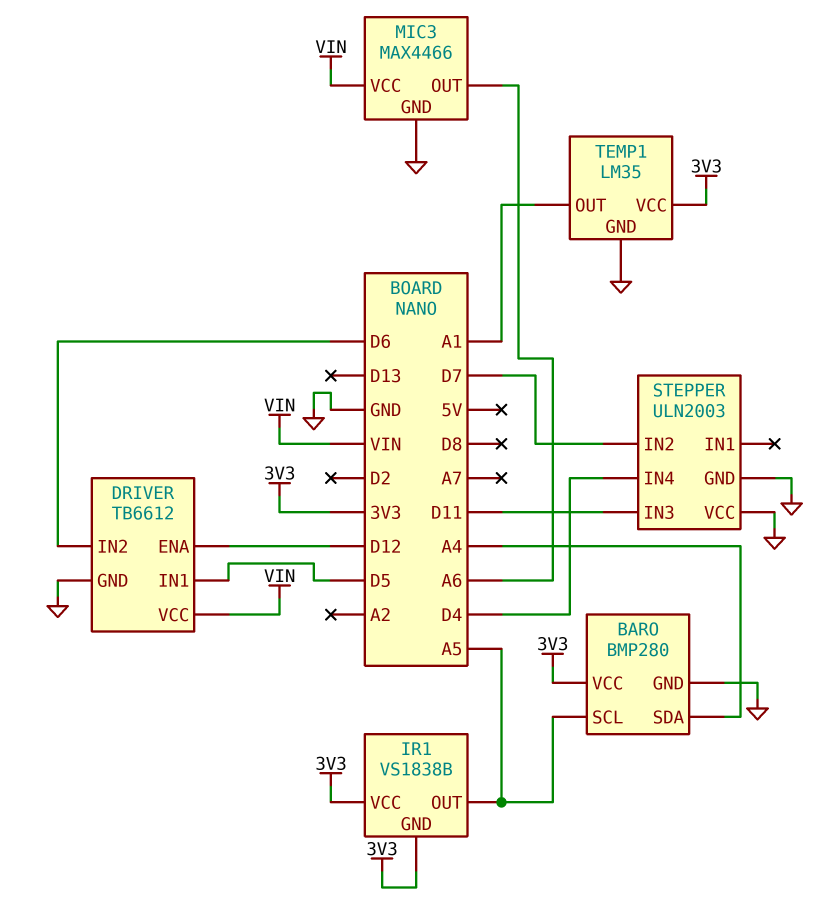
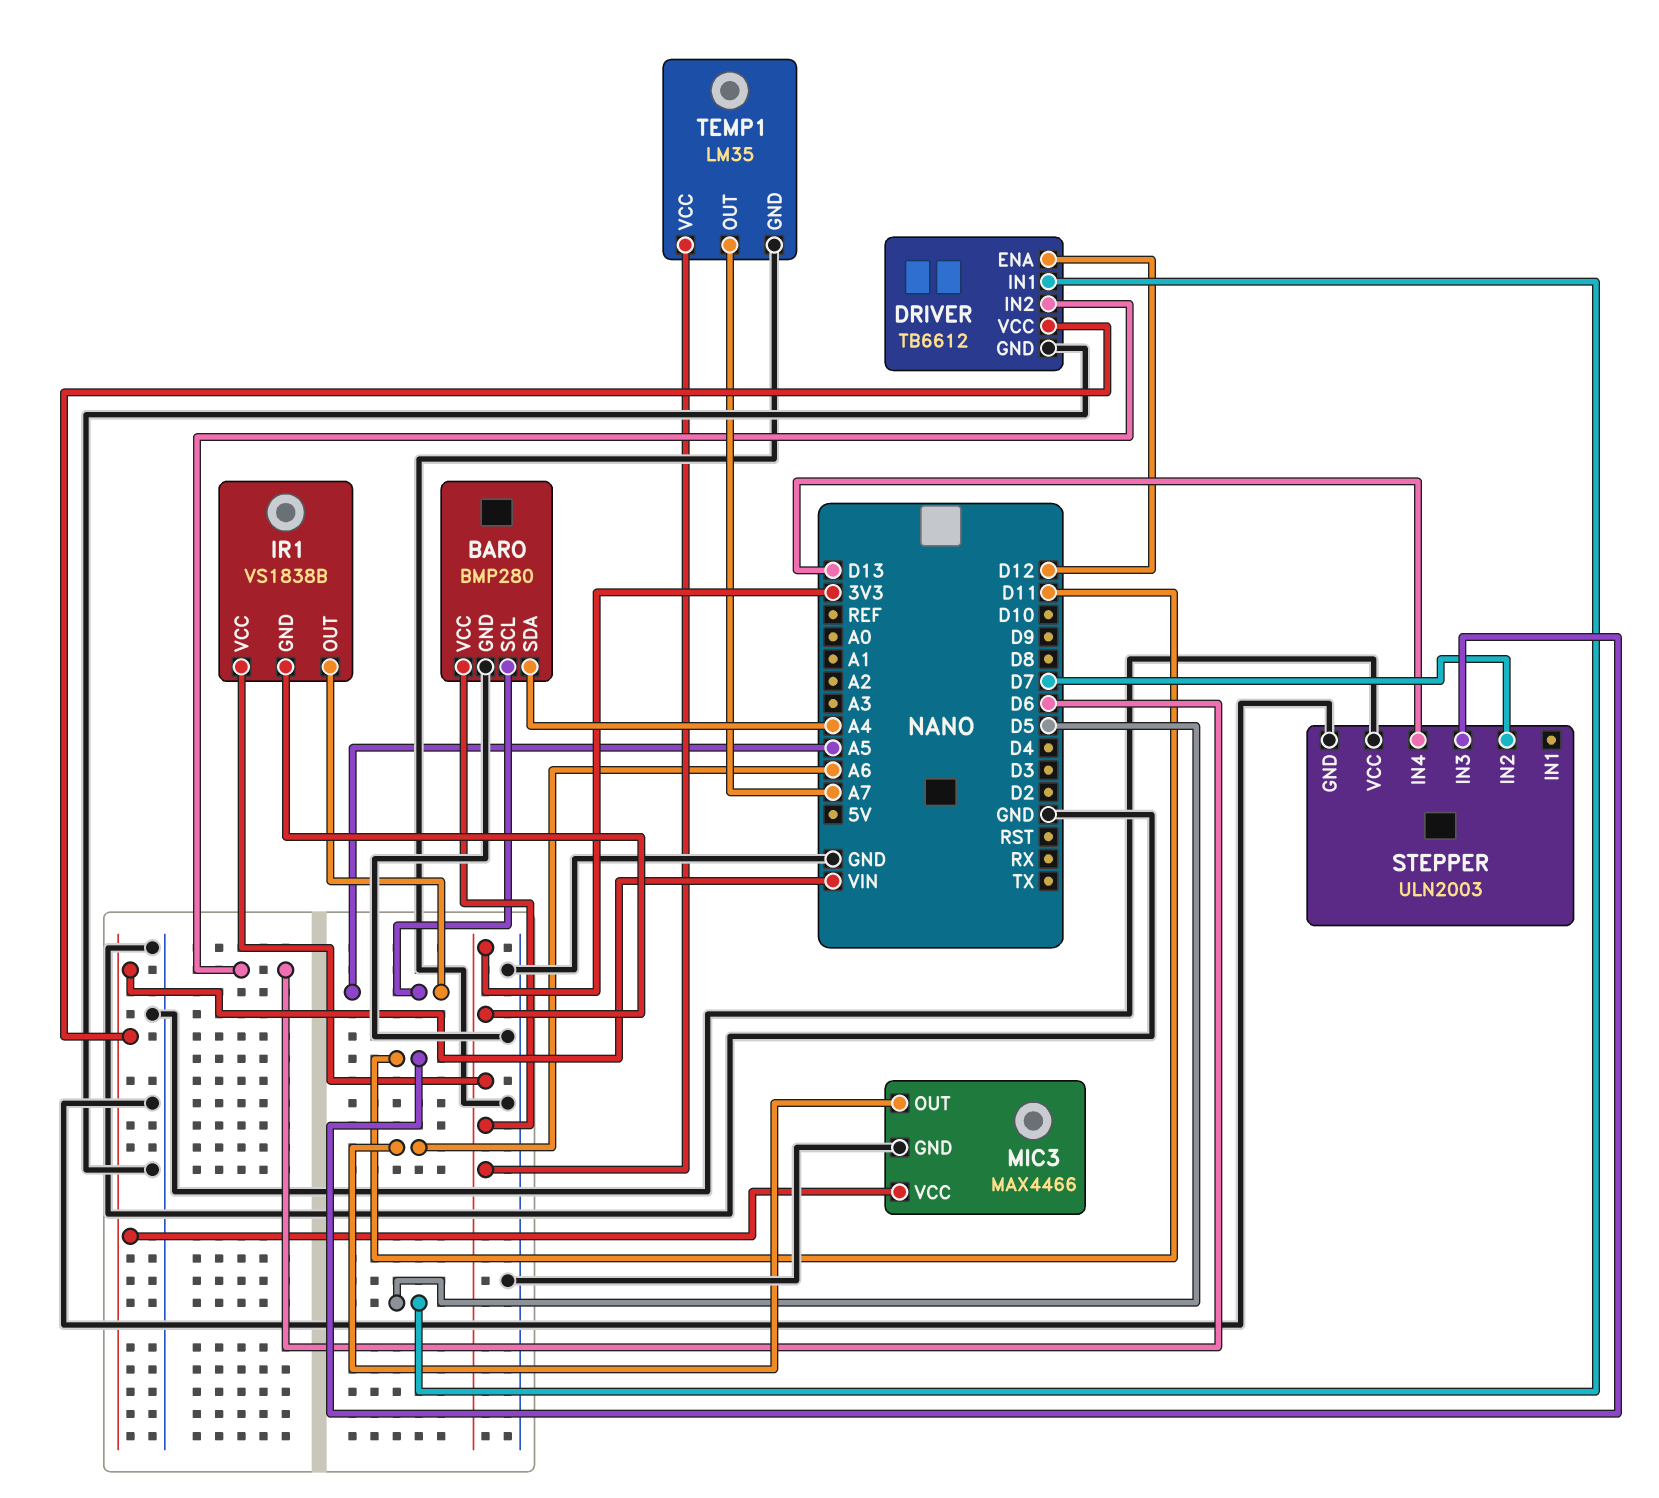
STEPPER pin IN4: D4 -> D13
TEMP1 pin OUT: A1 -> A7

